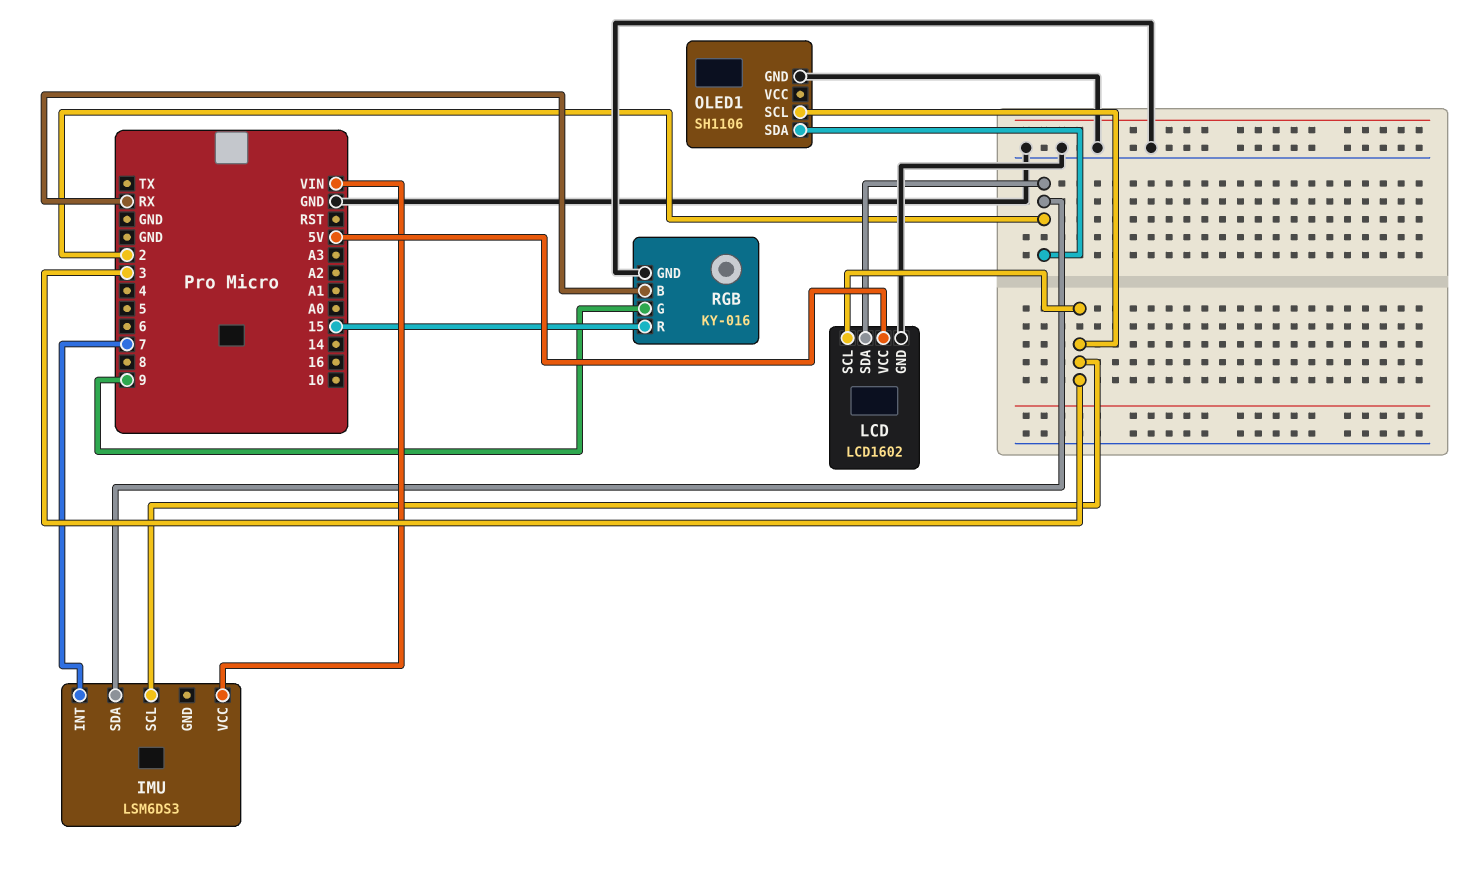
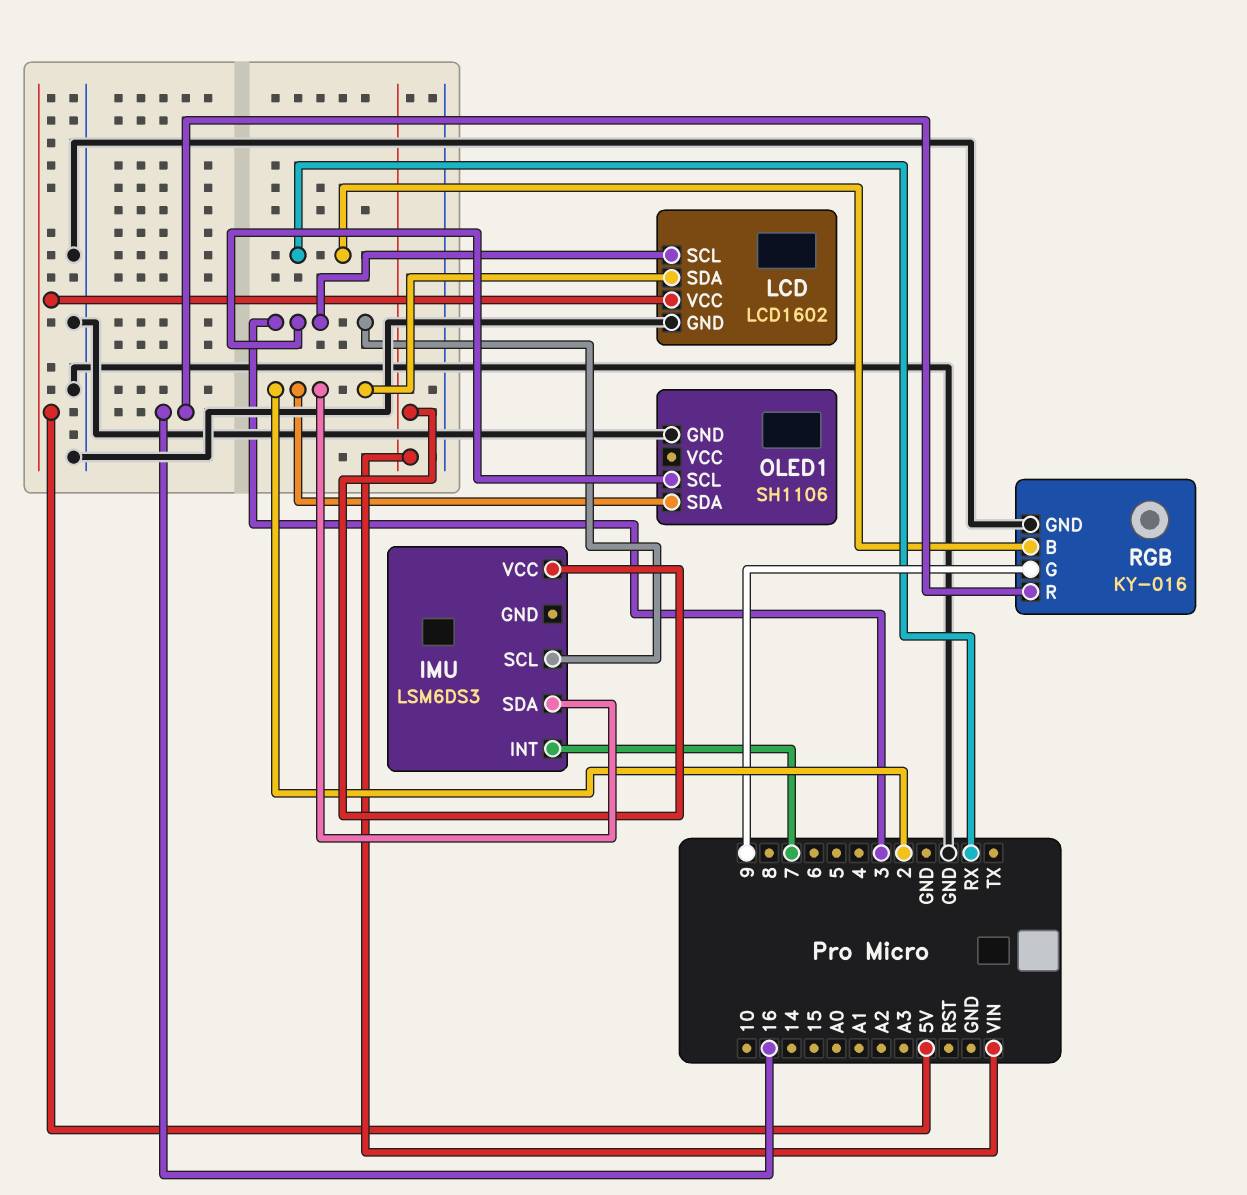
RGB pin R: 15 -> 16

